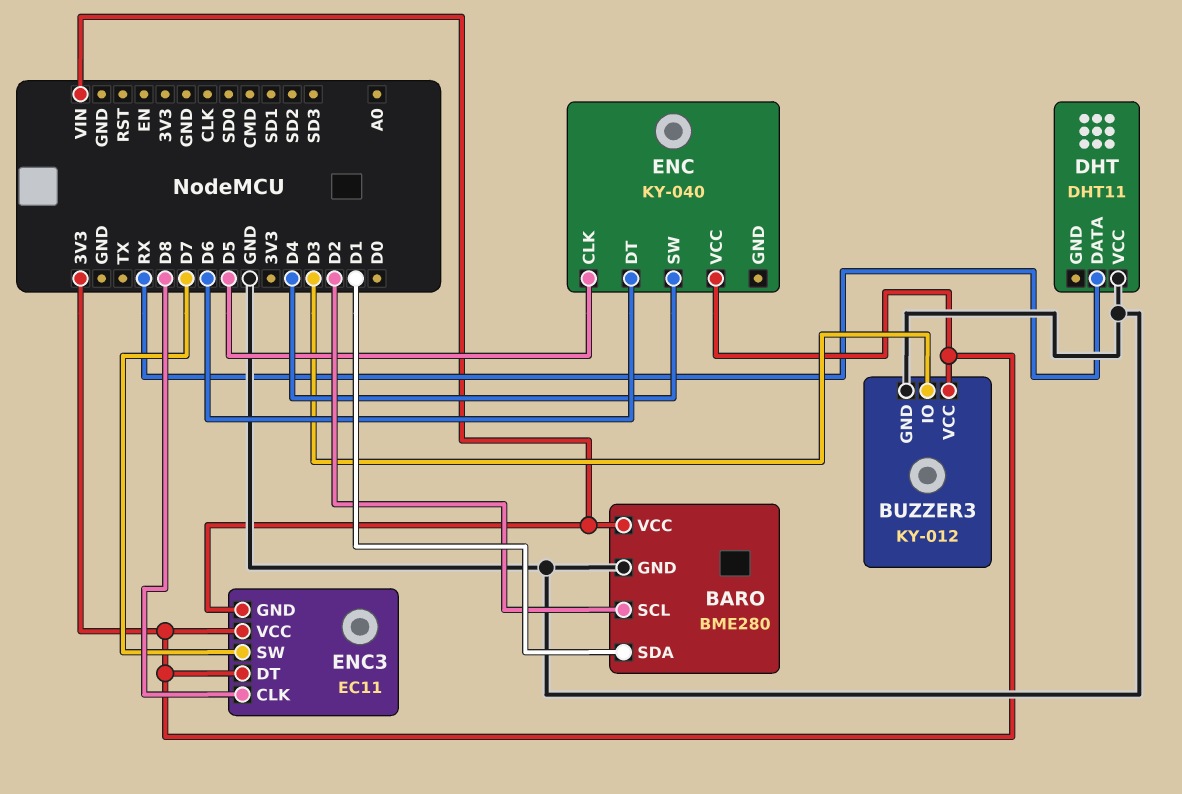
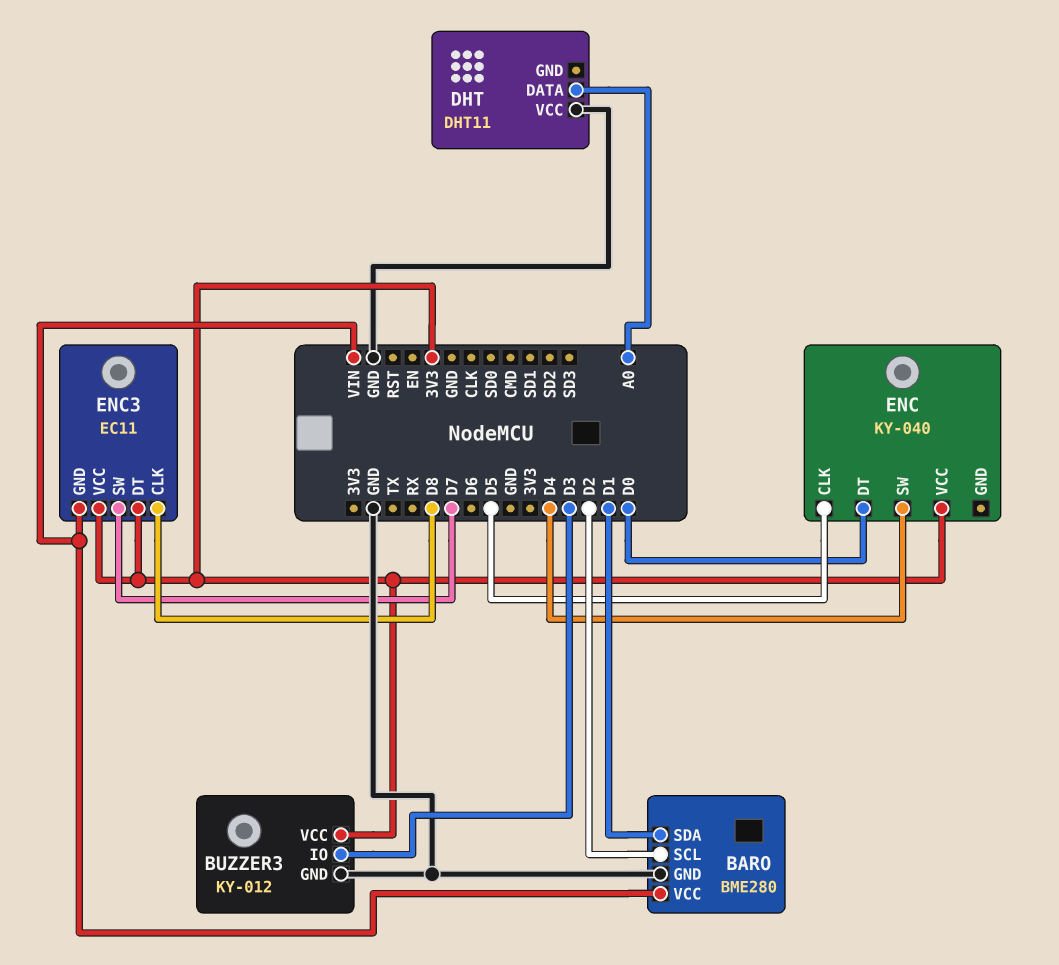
DHT pin DATA: RX -> A0
ENC pin DT: D6 -> D0

